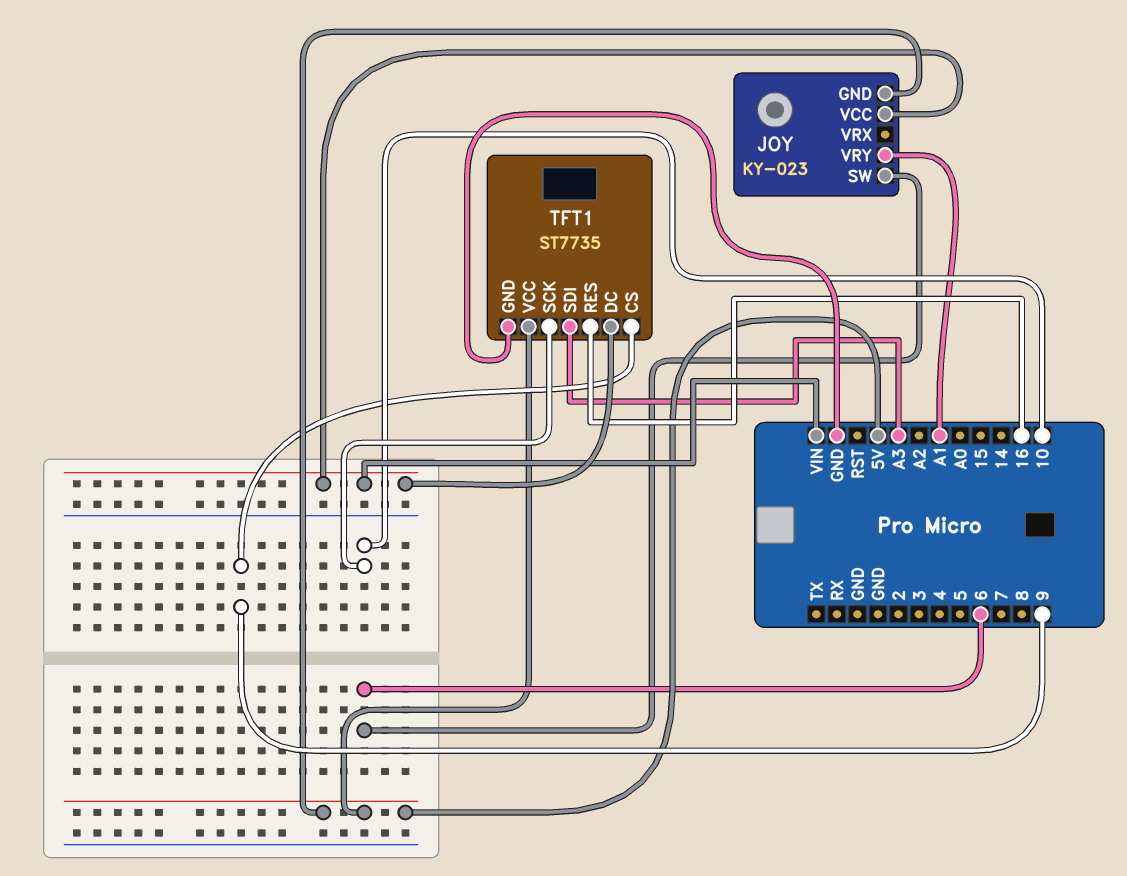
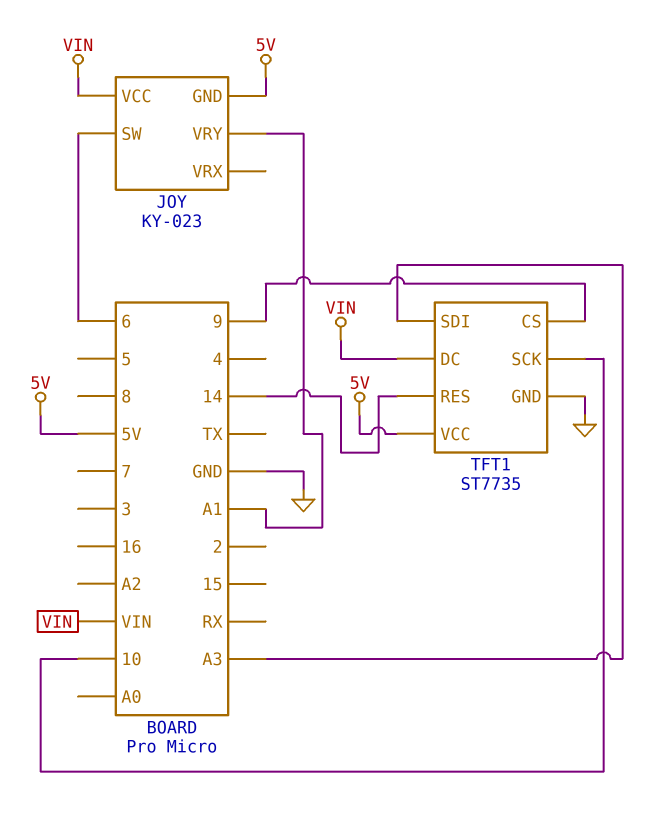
TFT1 pin RES: 16 -> 14

